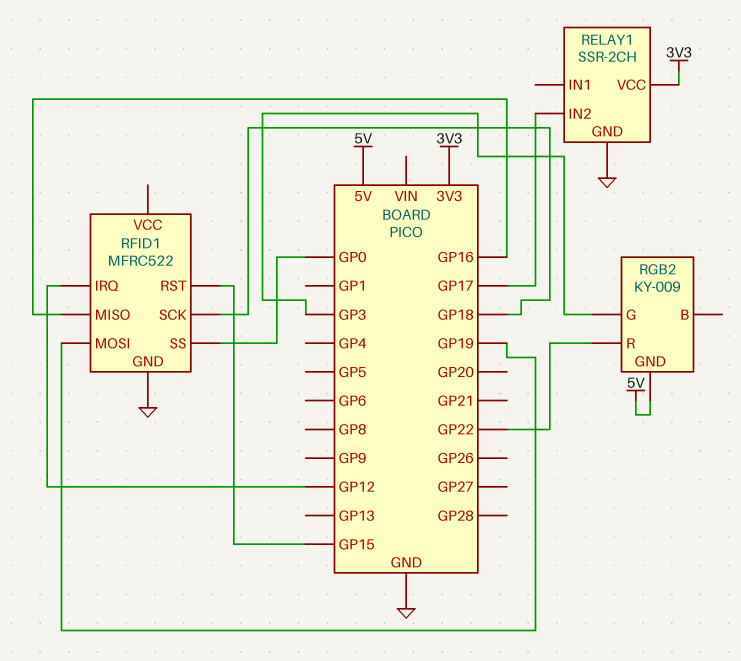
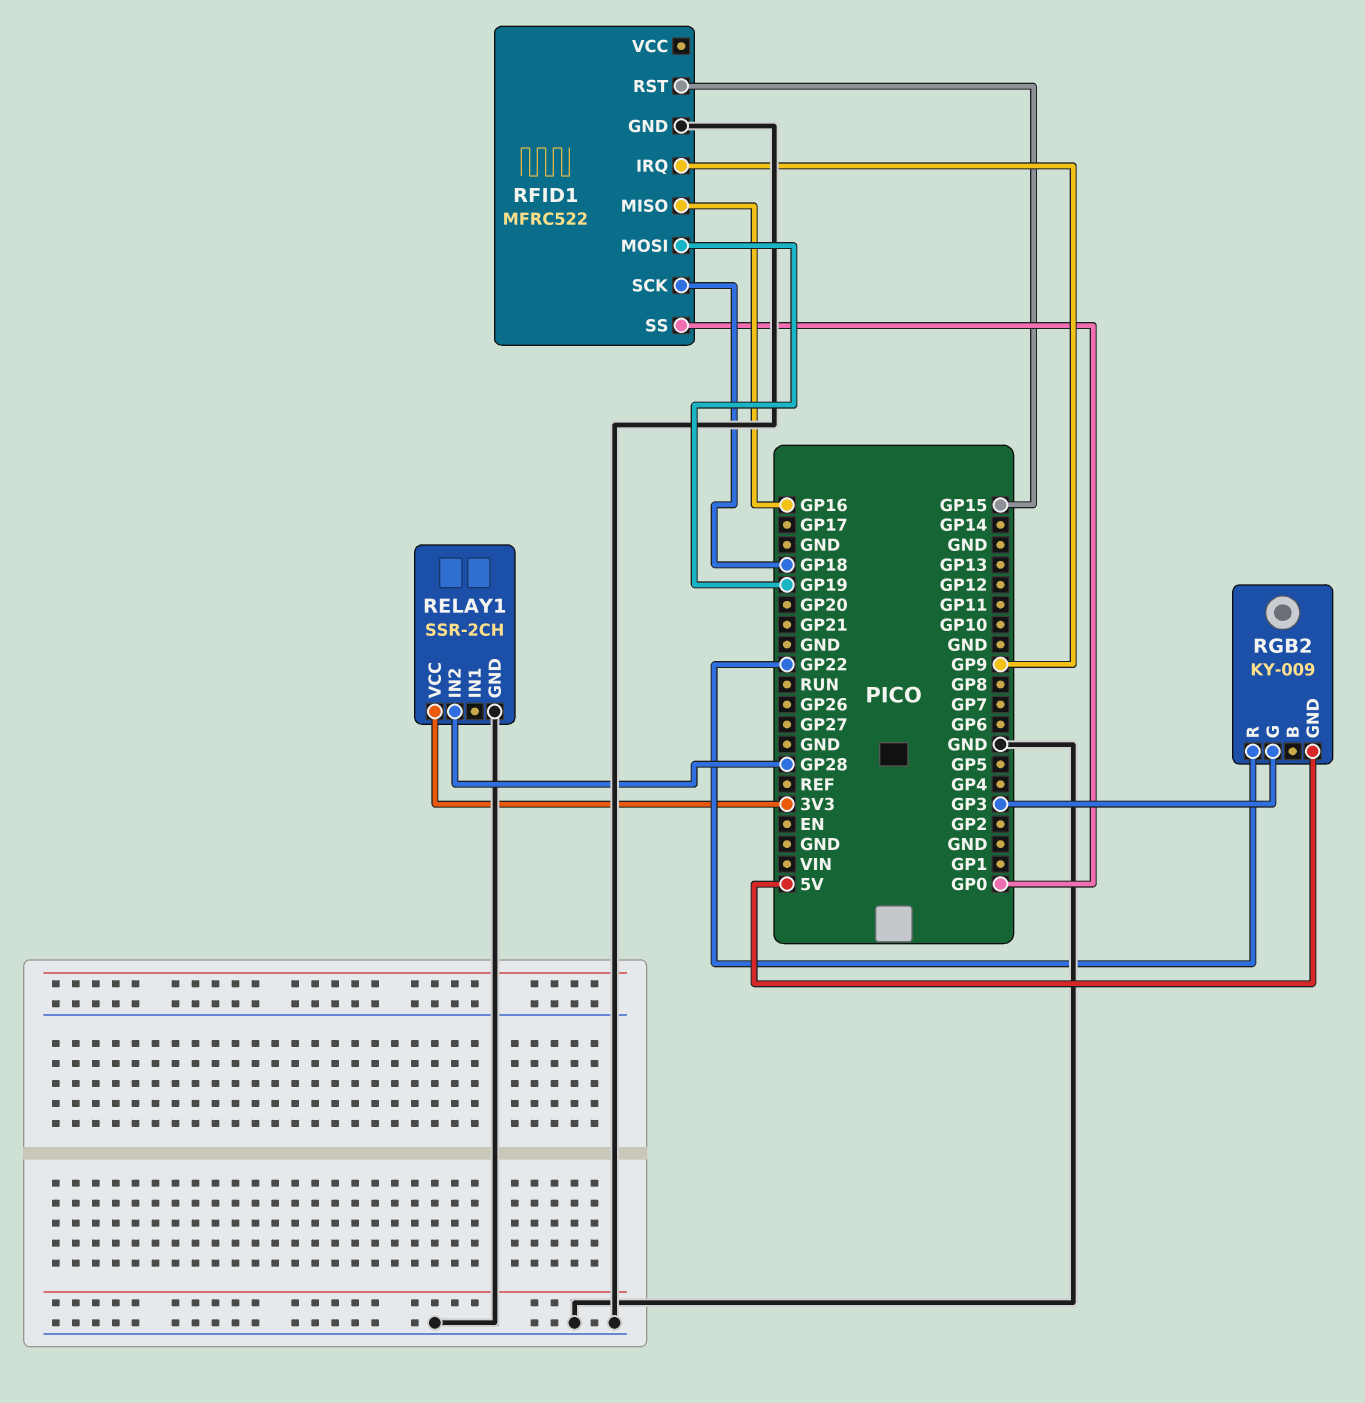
RELAY1 pin IN2: GP17 -> GP28
RFID1 pin IRQ: GP12 -> GP9

